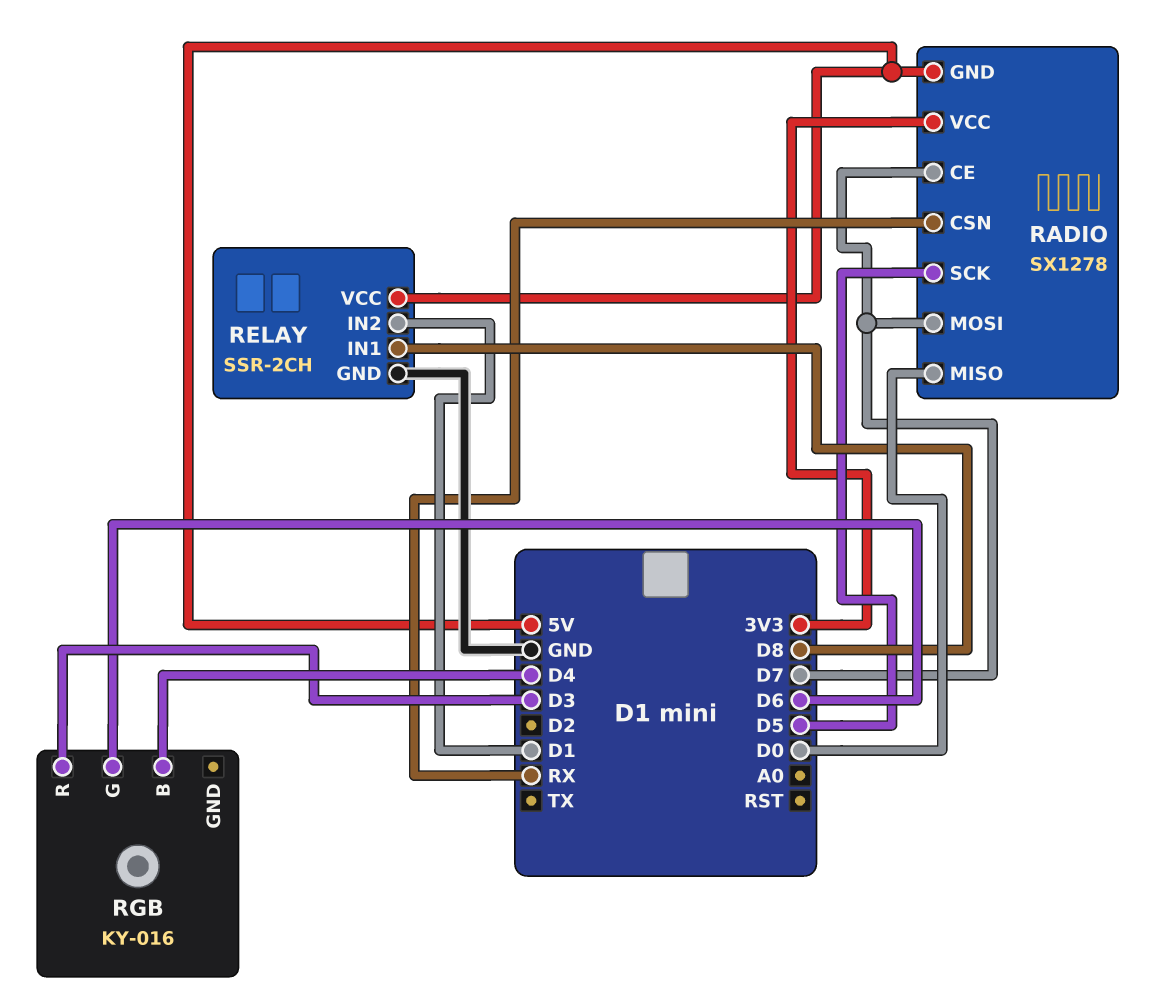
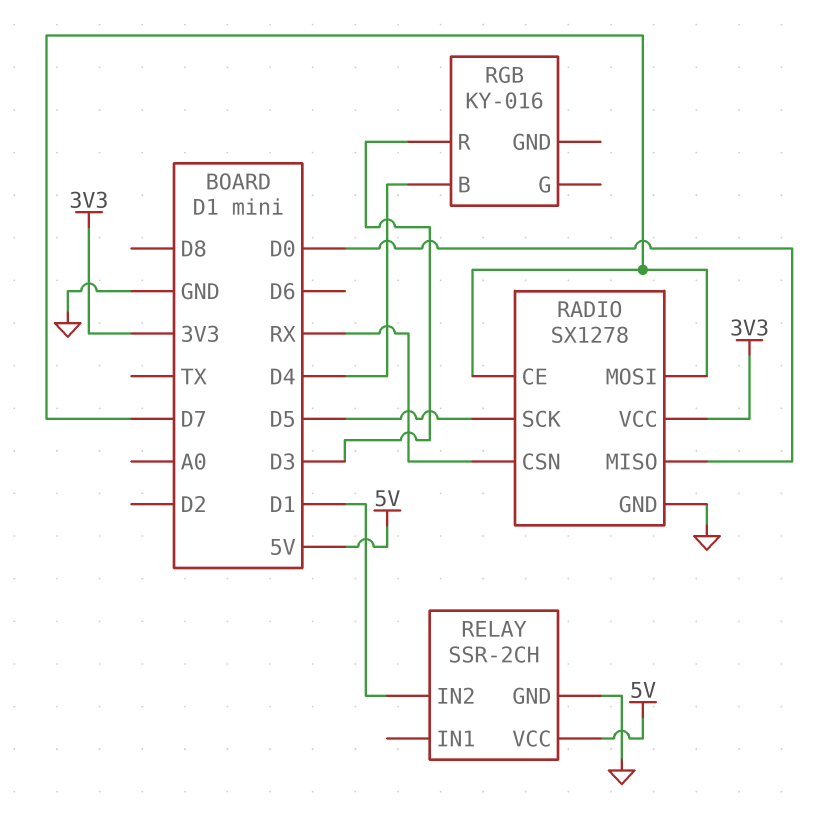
RADIO pin GND: 5V -> GND
RELAY pin IN1: D8 -> none
RGB pin G: D6 -> none

